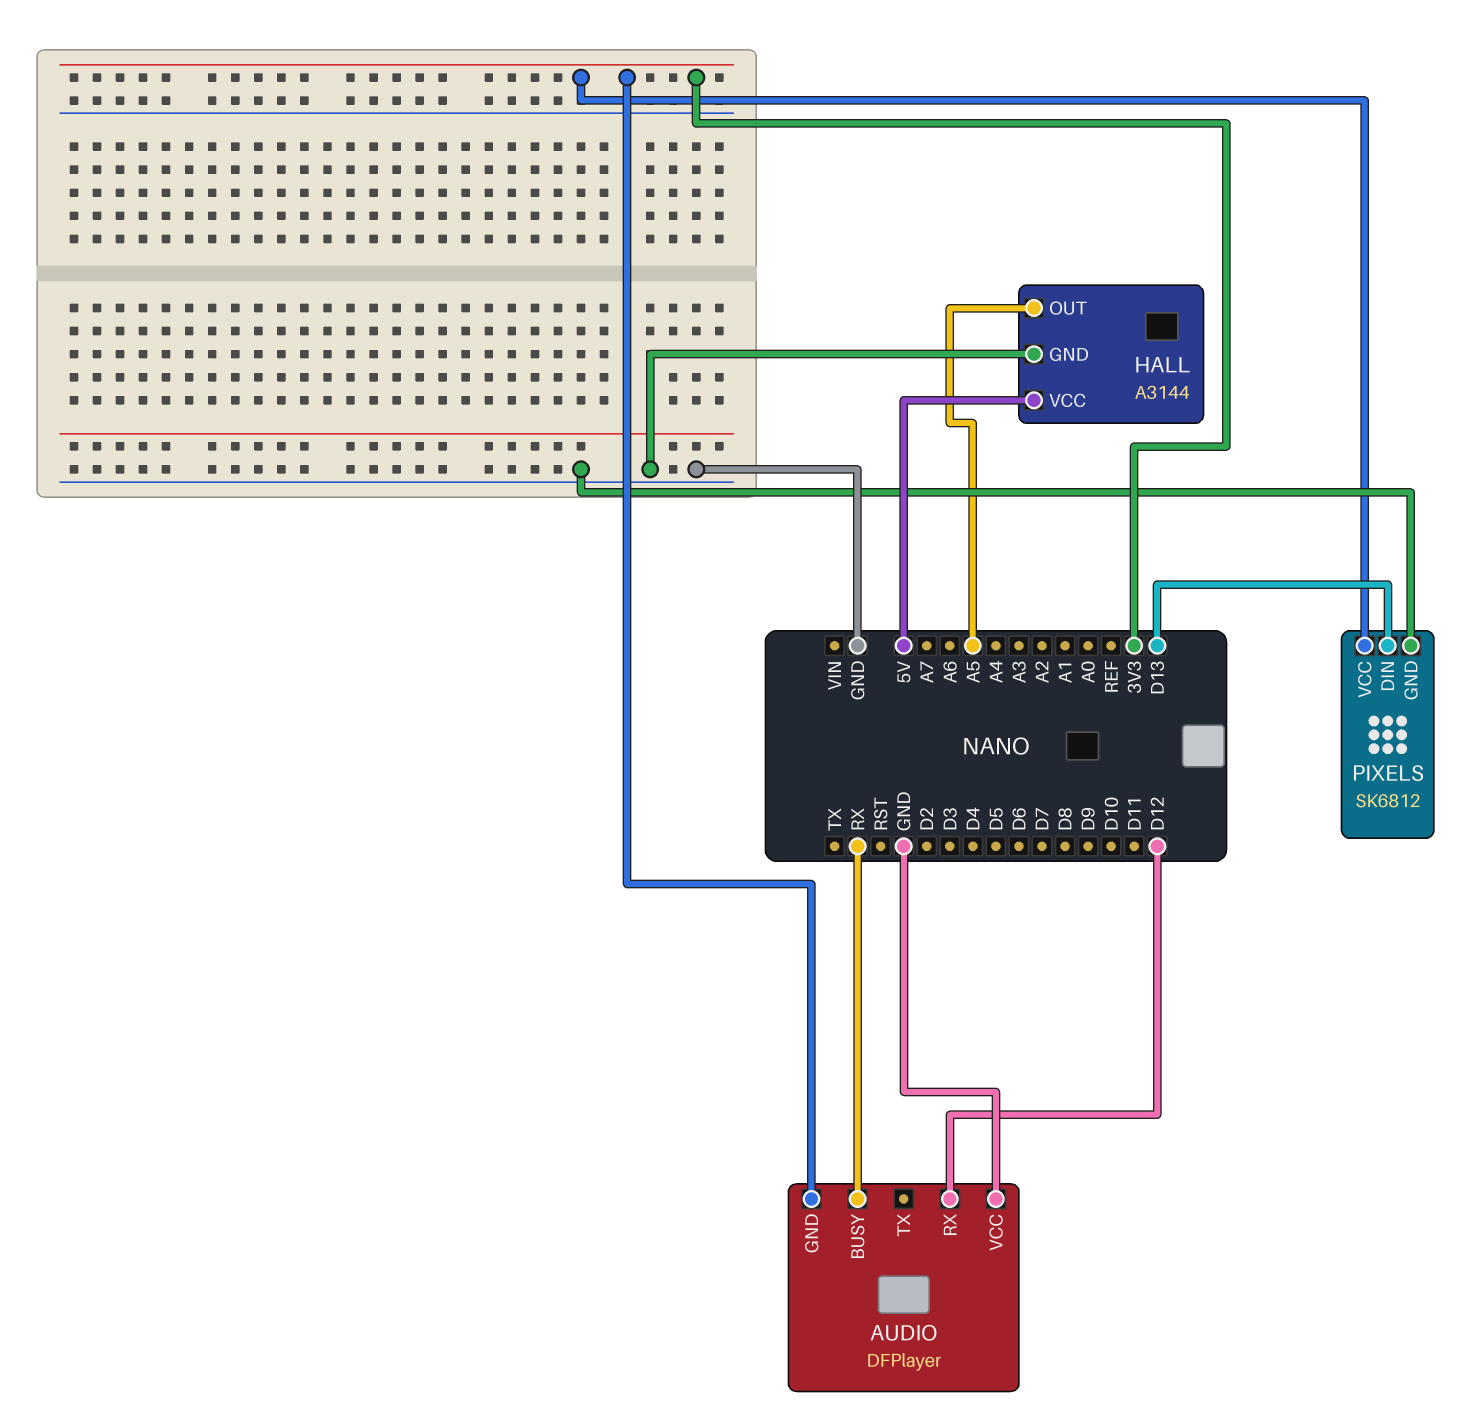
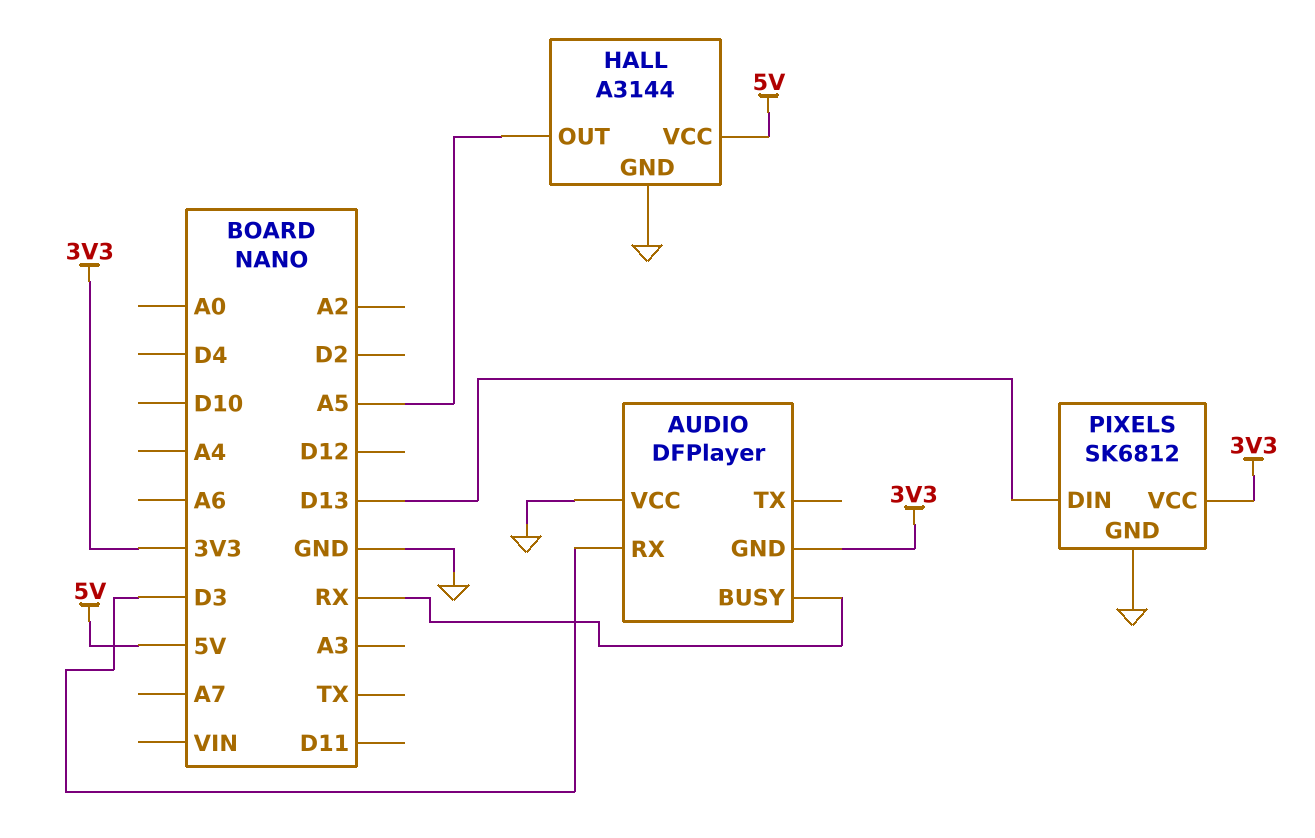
AUDIO pin RX: D12 -> D3

